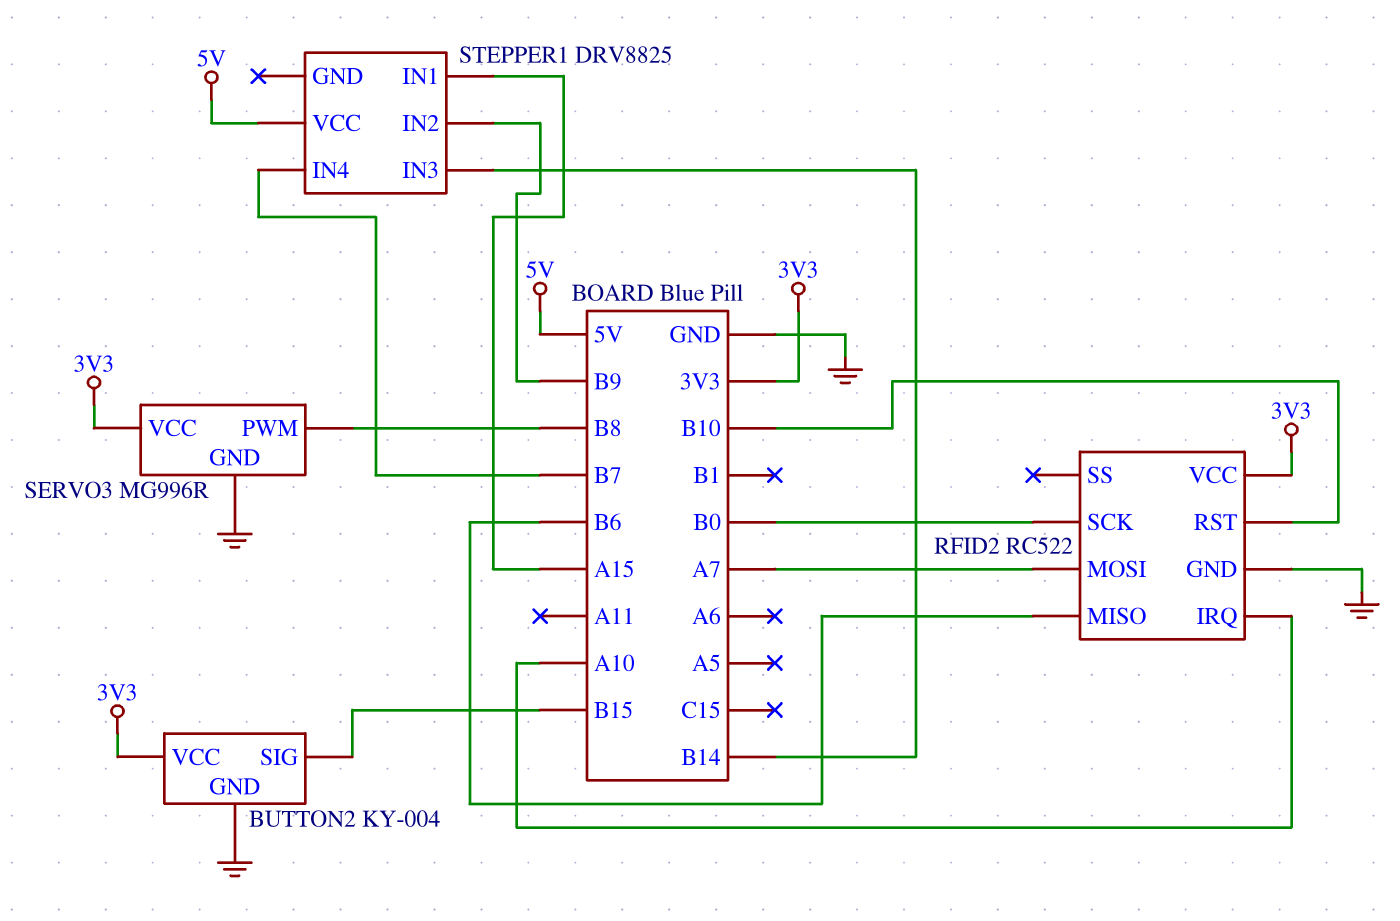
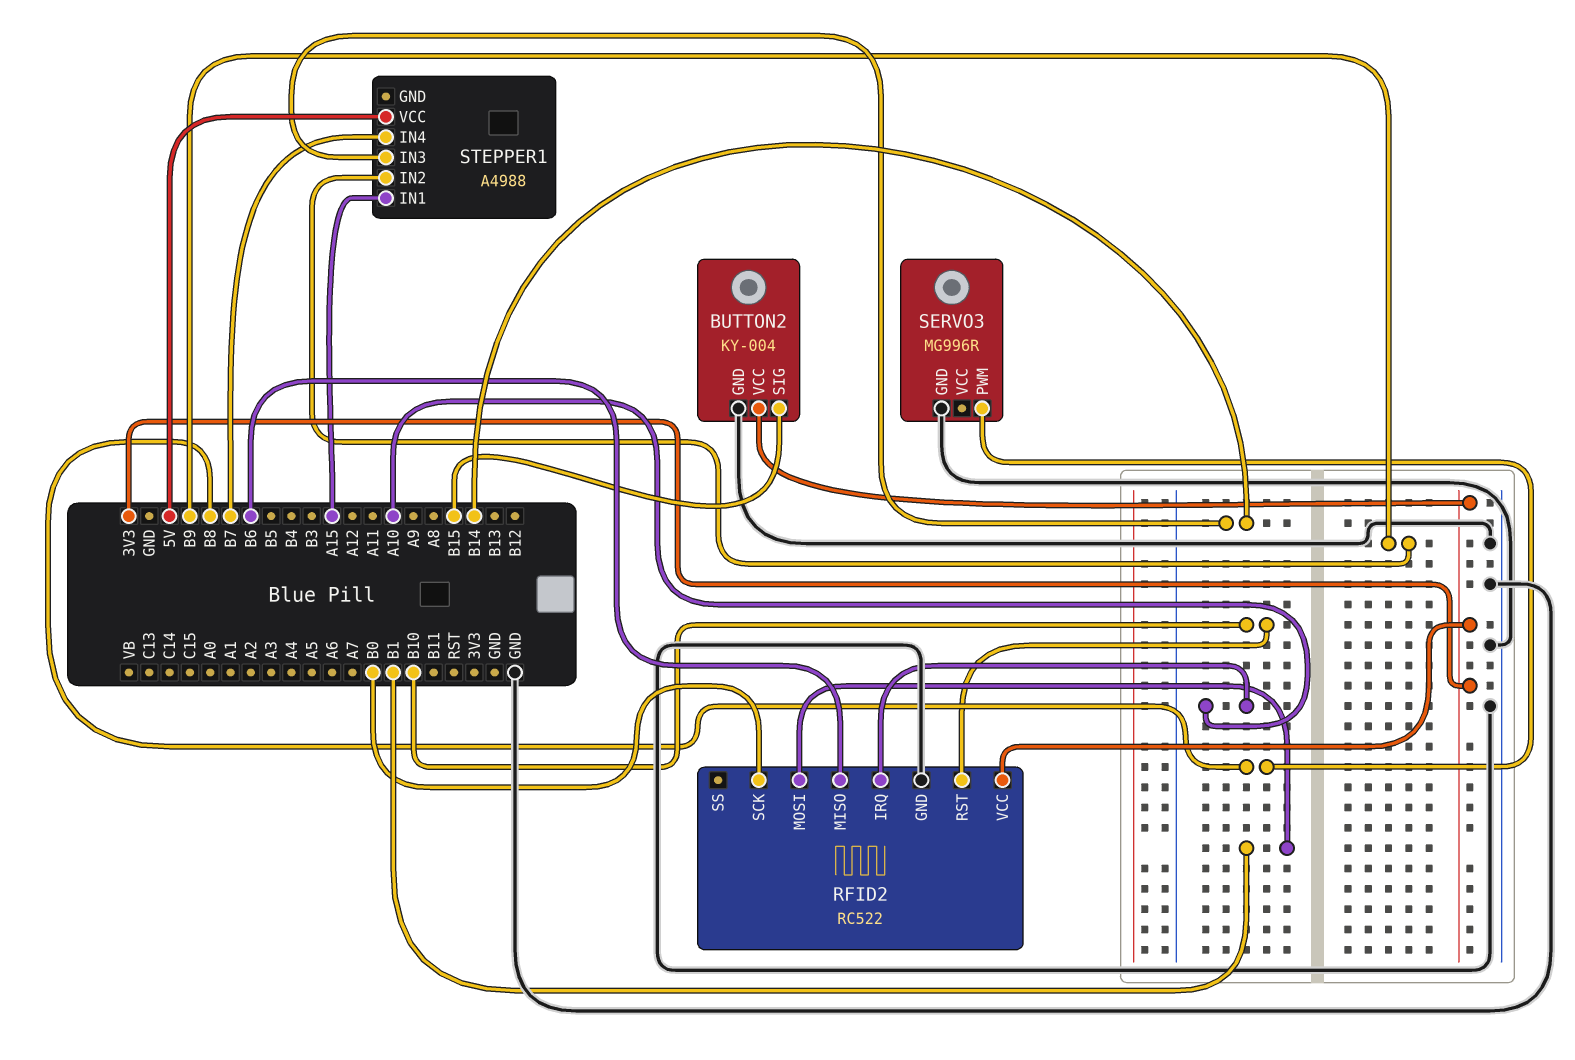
RFID2 pin MOSI: A7 -> B1
SERVO3 pin VCC: 3V3 -> none
STEPPER1: DRV8825 -> A4988

